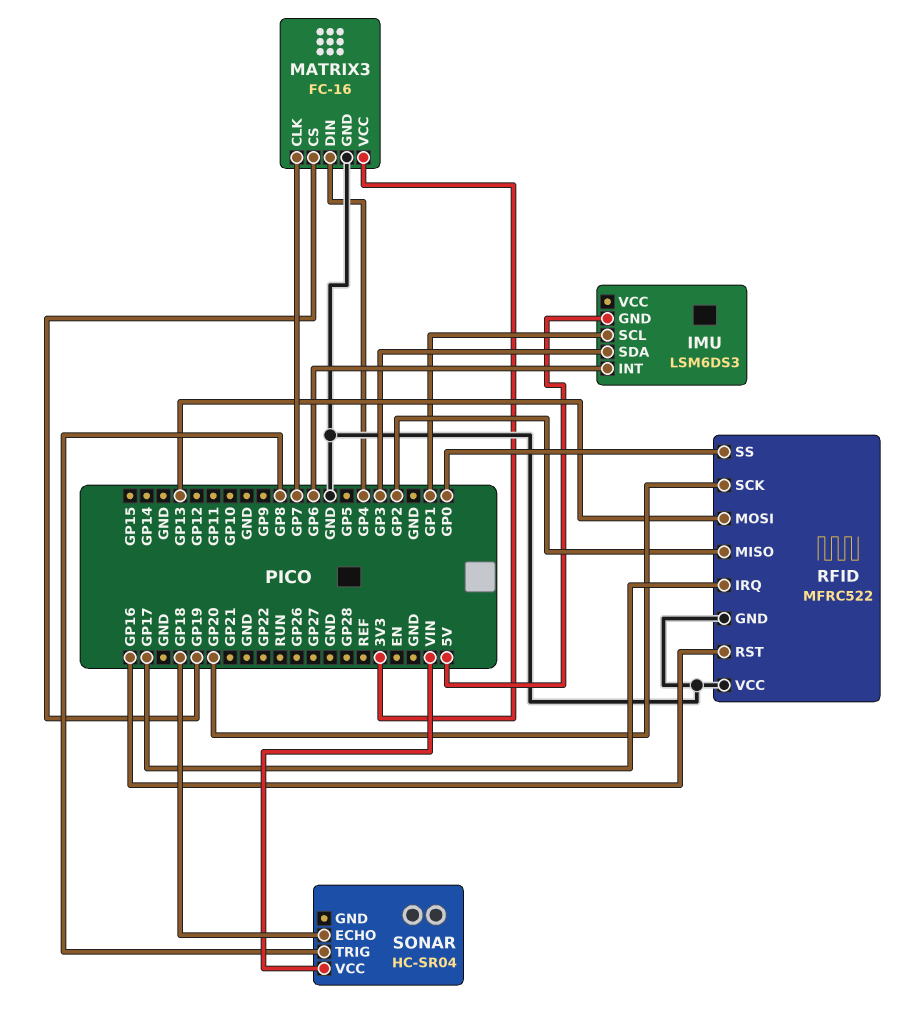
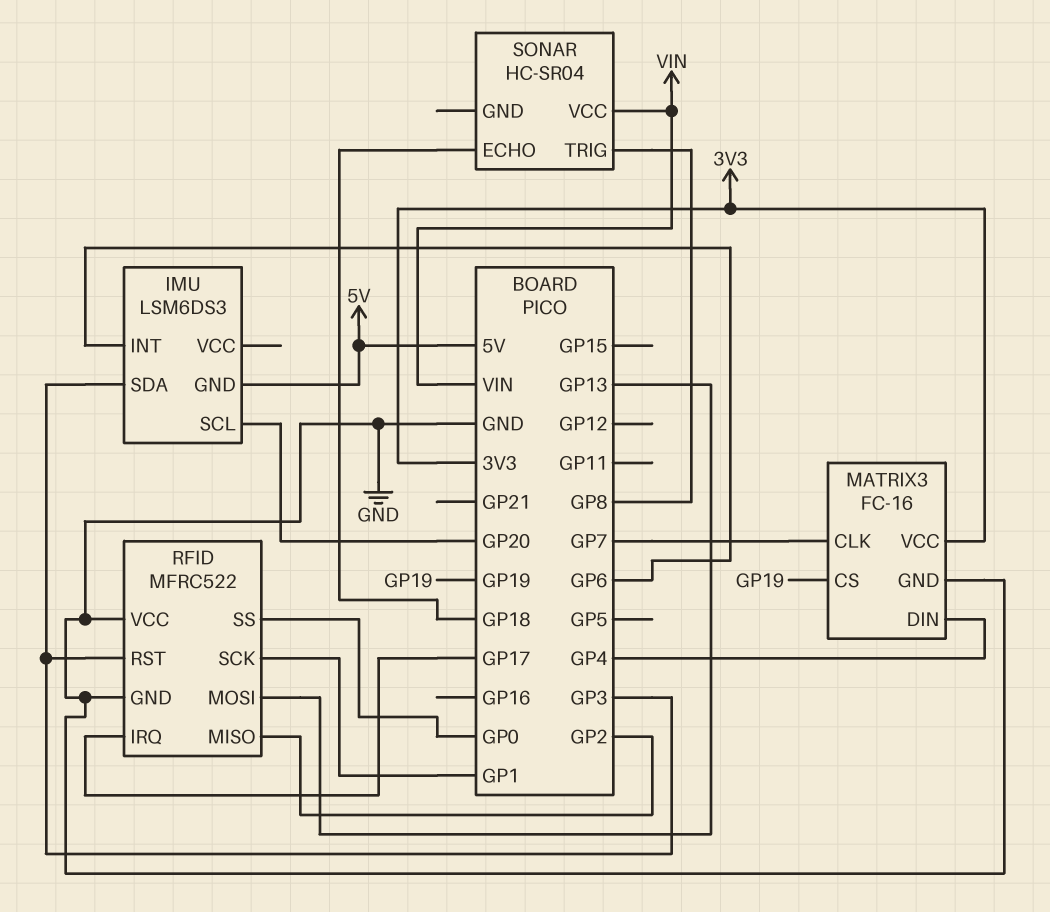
IMU pin SCL: GP1 -> GP20
RFID pin RST: GP16 -> GP3
RFID pin SCK: GP20 -> GP1

